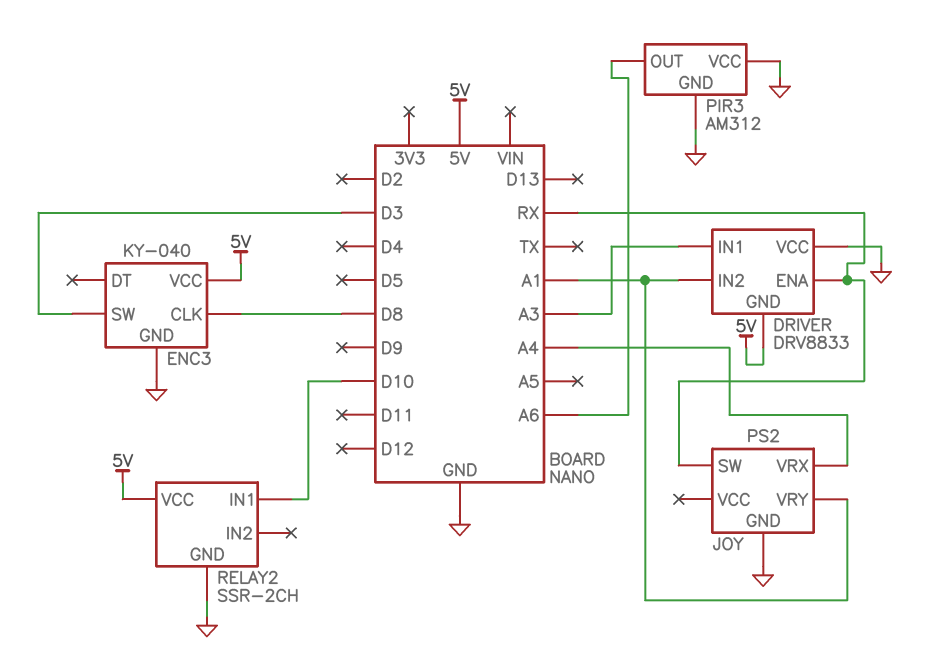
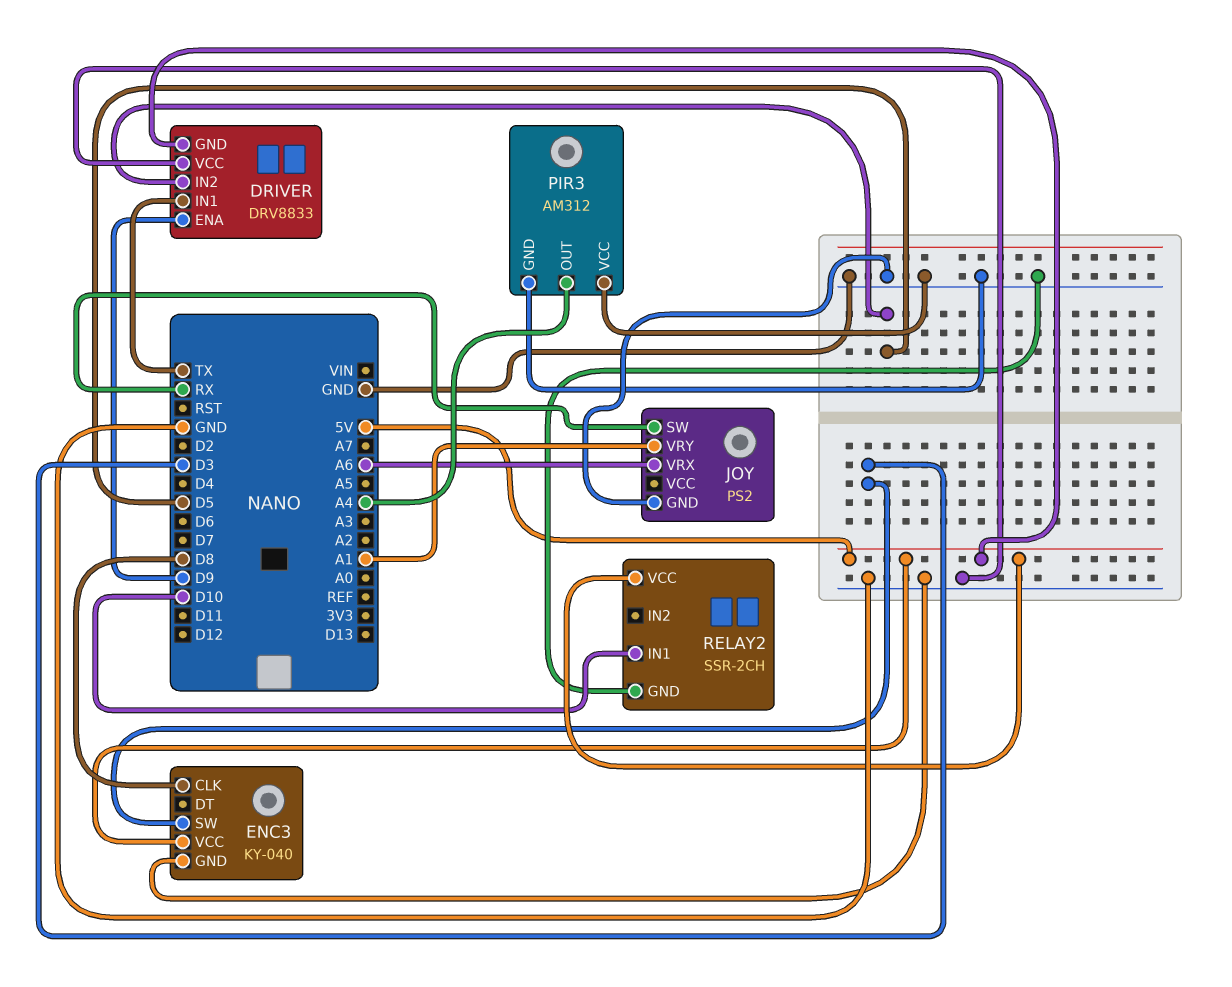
DRIVER pin ENA: RX -> D9
DRIVER pin IN1: A3 -> TX
DRIVER pin IN2: A1 -> D5
JOY pin VRX: A4 -> A6
PIR3 pin OUT: A6 -> A4

